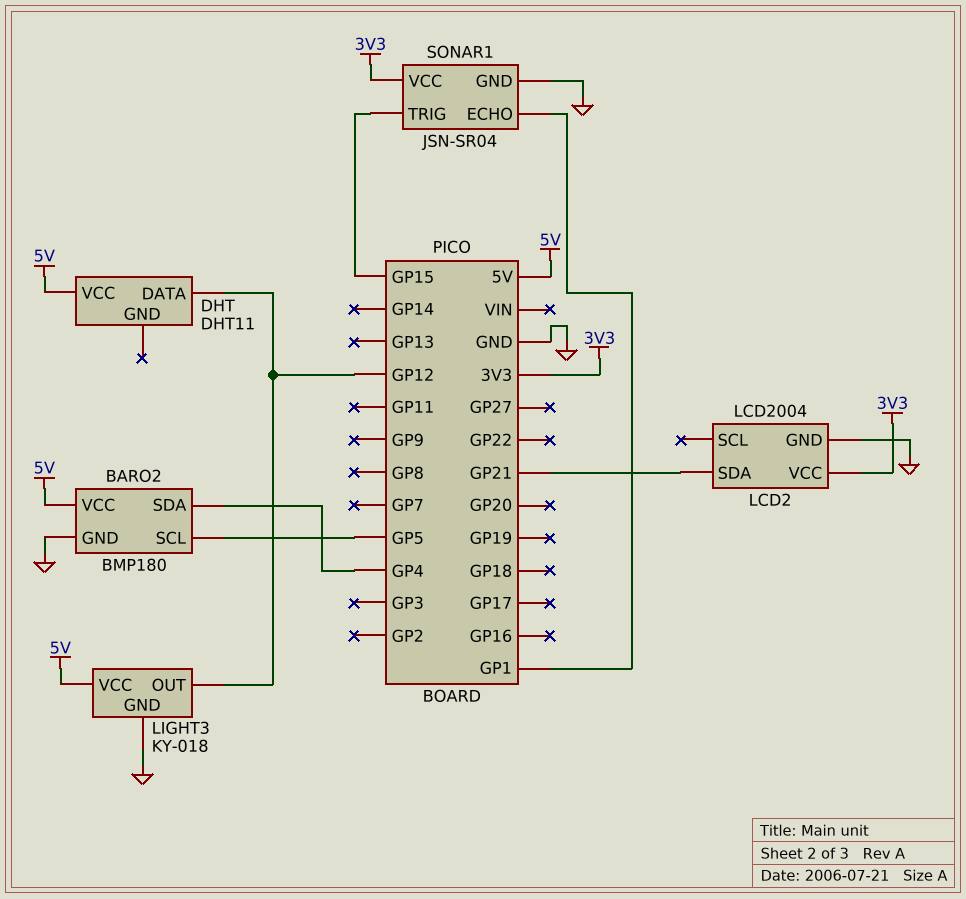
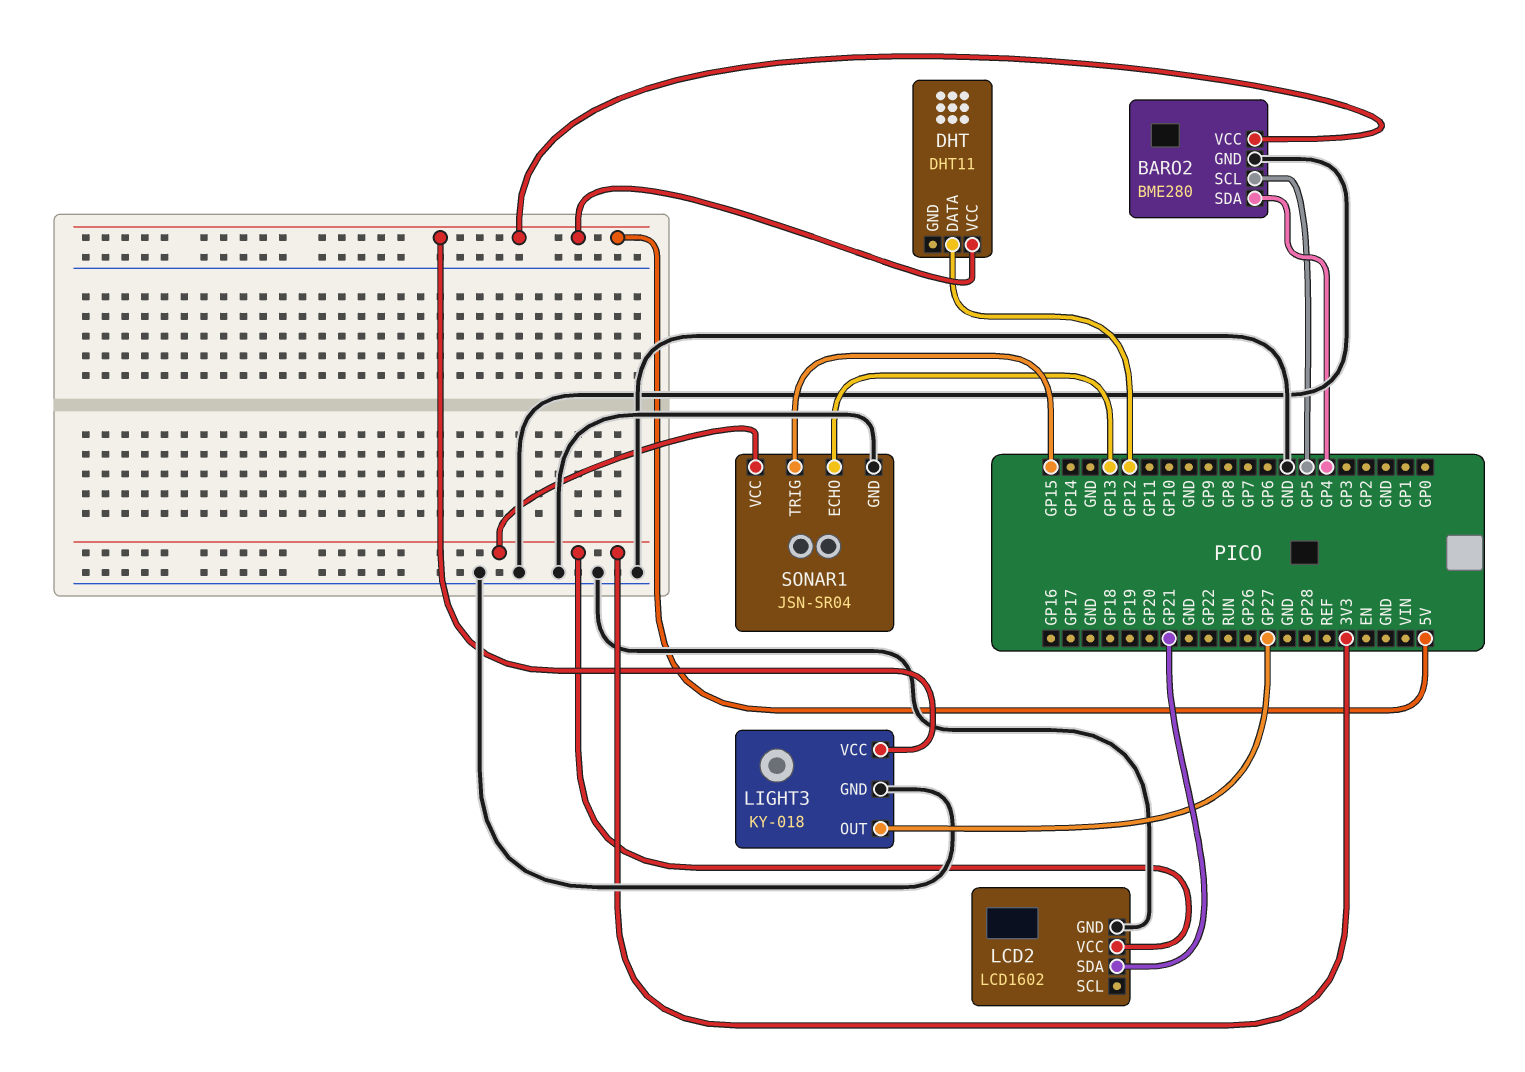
BARO2: BMP180 -> BME280
LCD2: LCD2004 -> LCD1602
LIGHT3 pin OUT: GP12 -> GP27
SONAR1 pin ECHO: GP1 -> GP13

